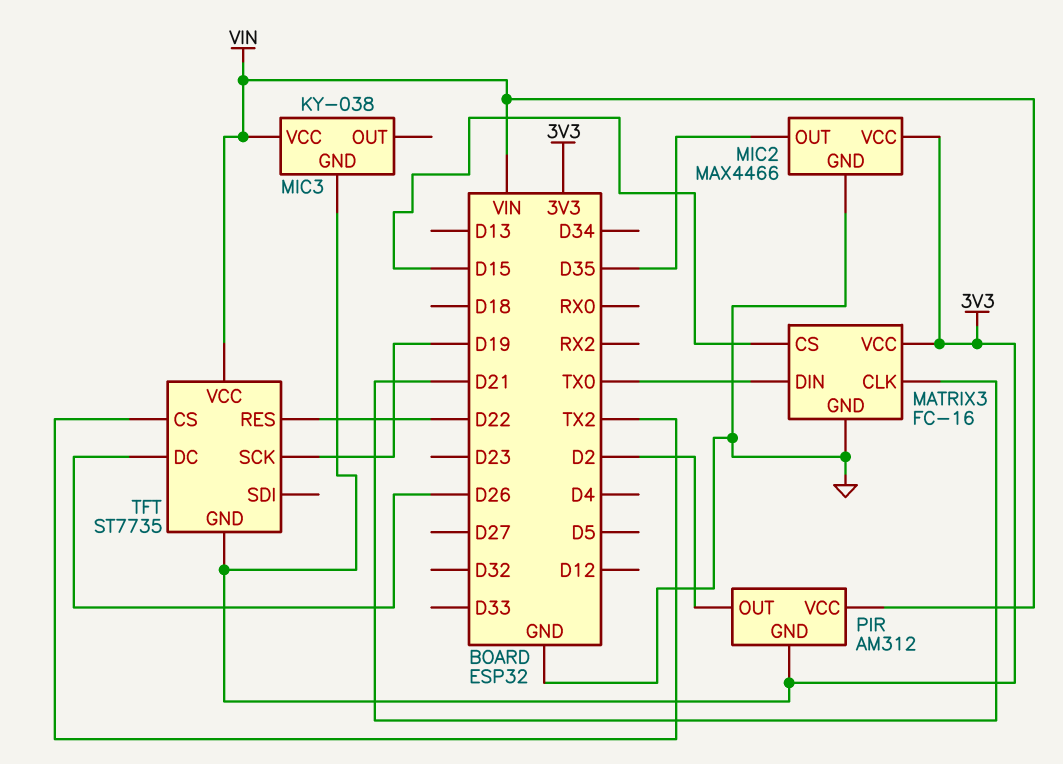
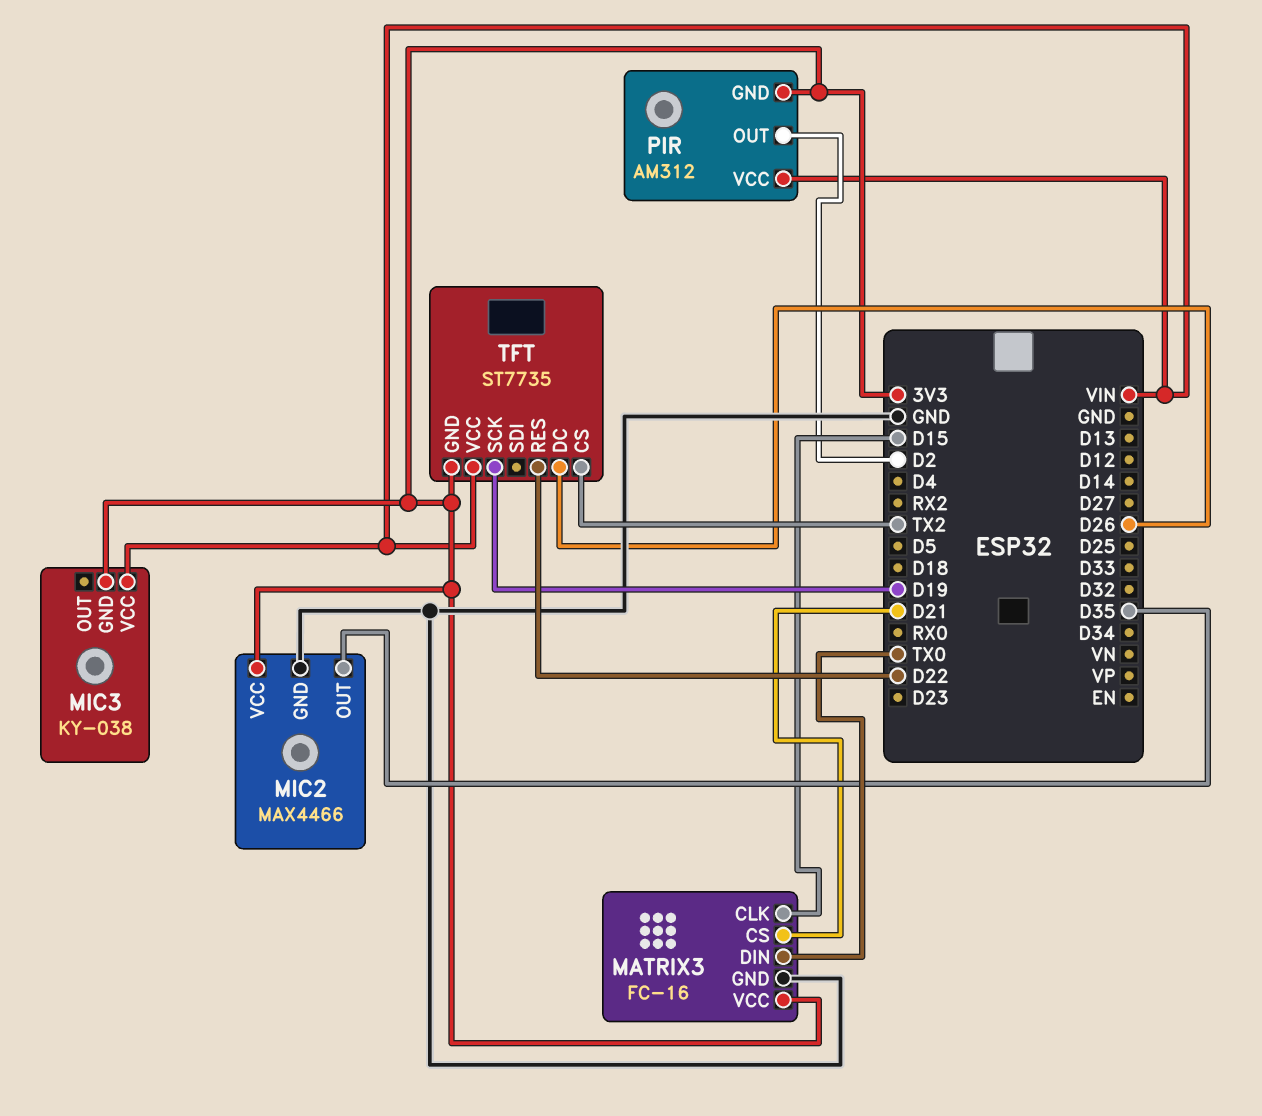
MATRIX3 pin CLK: D21 -> D15
MATRIX3 pin CS: D15 -> D21

